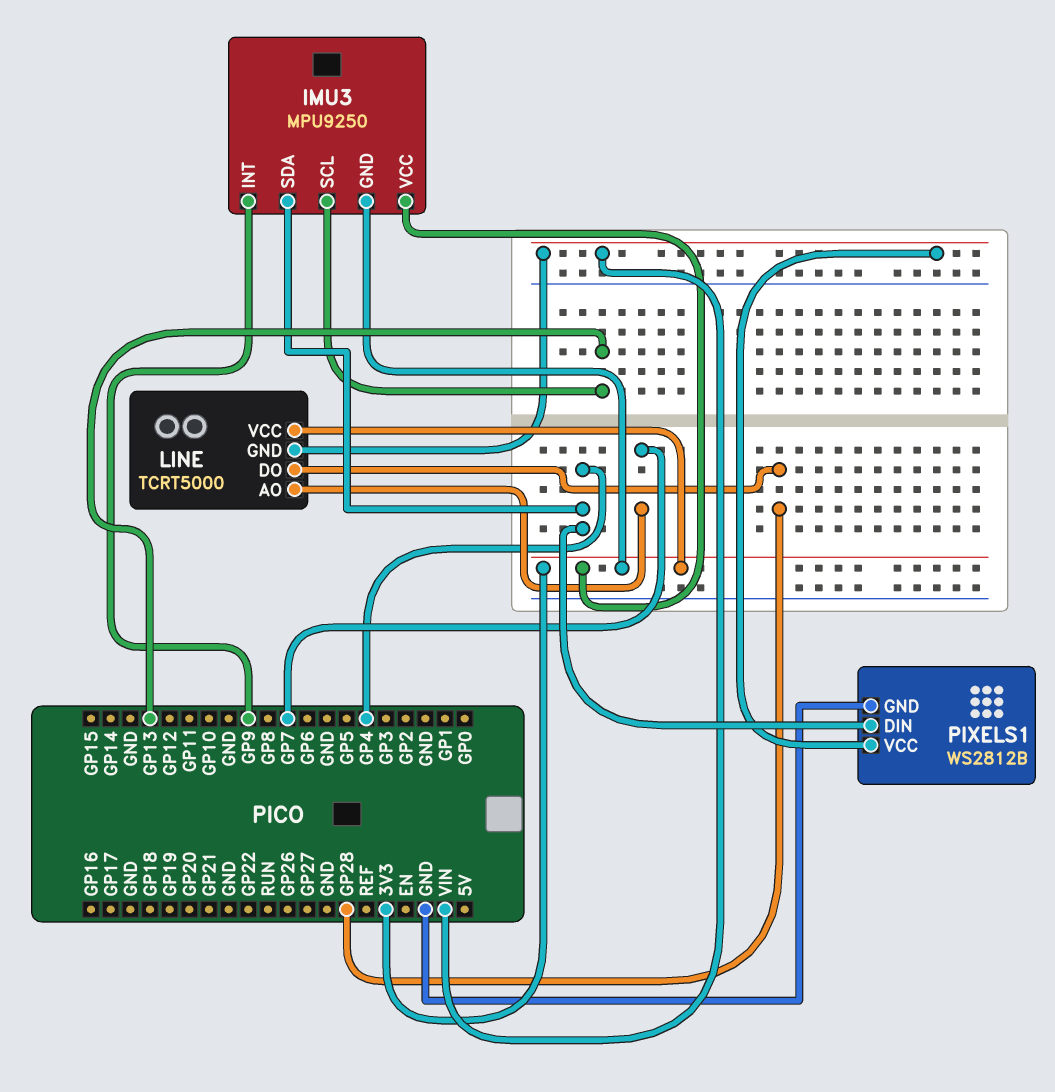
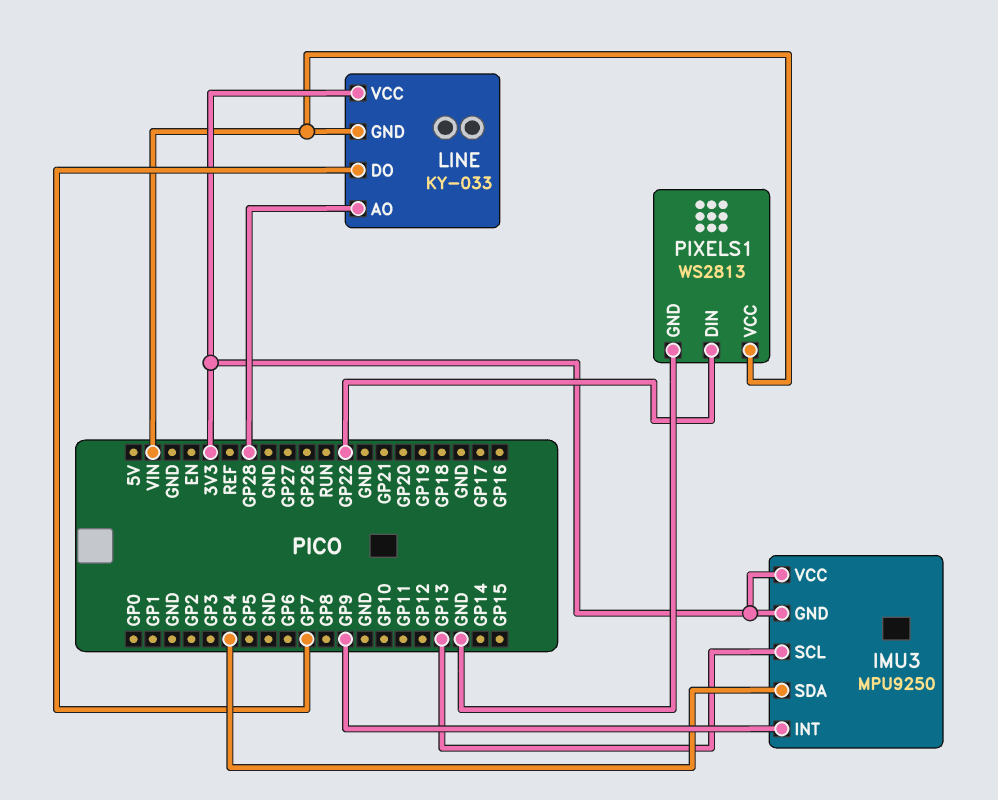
LINE: TCRT5000 -> KY-033
LINE pin AO: GP7 -> GP28
LINE pin DO: GP28 -> GP7
PIXELS1: WS2812B -> WS2813
PIXELS1 pin DIN: GP4 -> GP22

